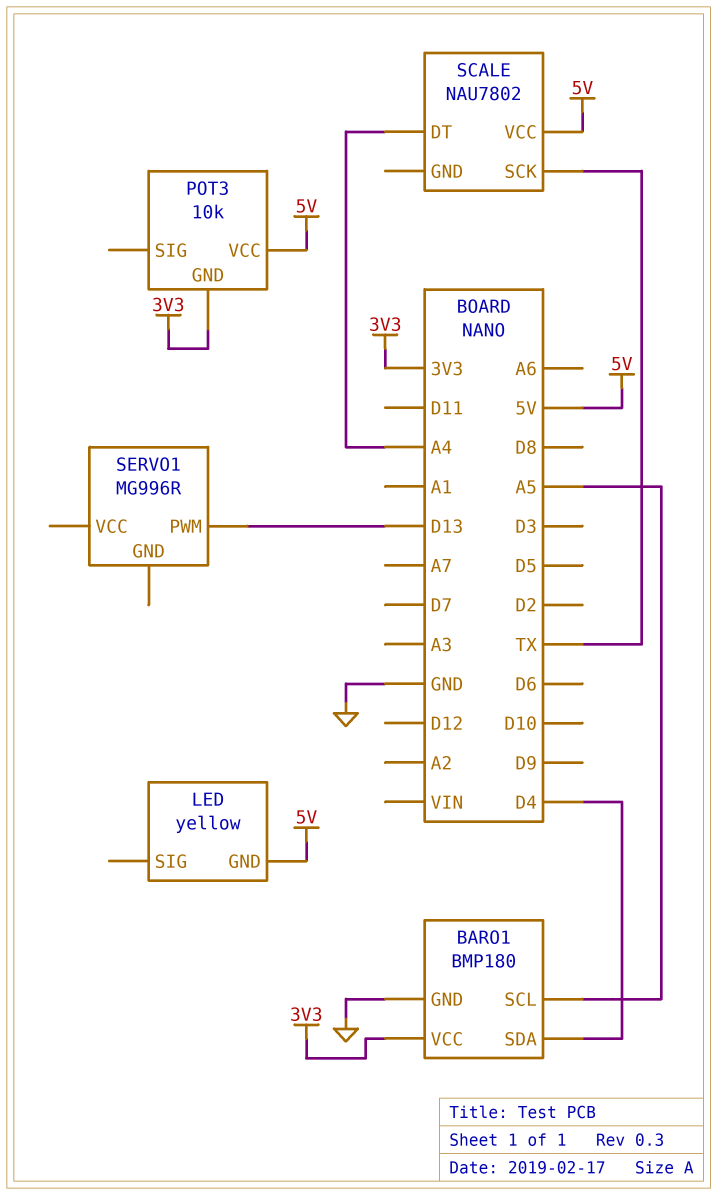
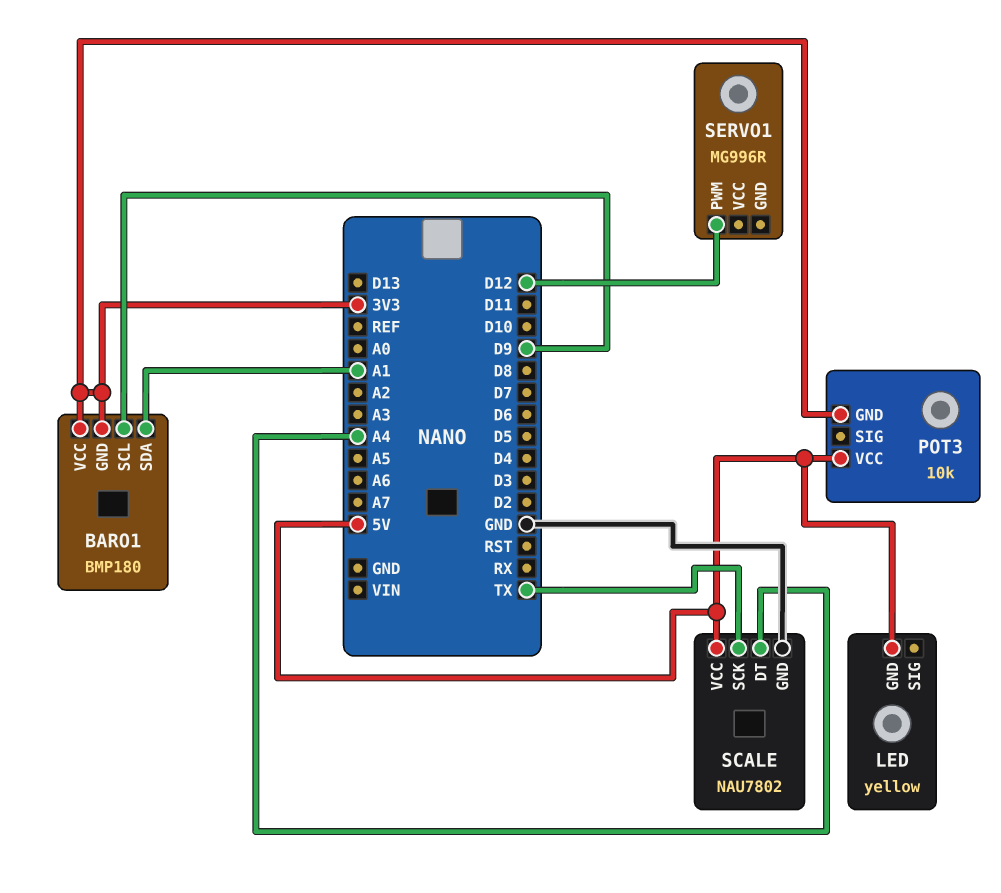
BARO1 pin GND: GND -> 3V3
BARO1 pin SCL: A5 -> D9
BARO1 pin SDA: D4 -> A1
SCALE pin GND: none -> GND
SERVO1 pin PWM: D13 -> D12

